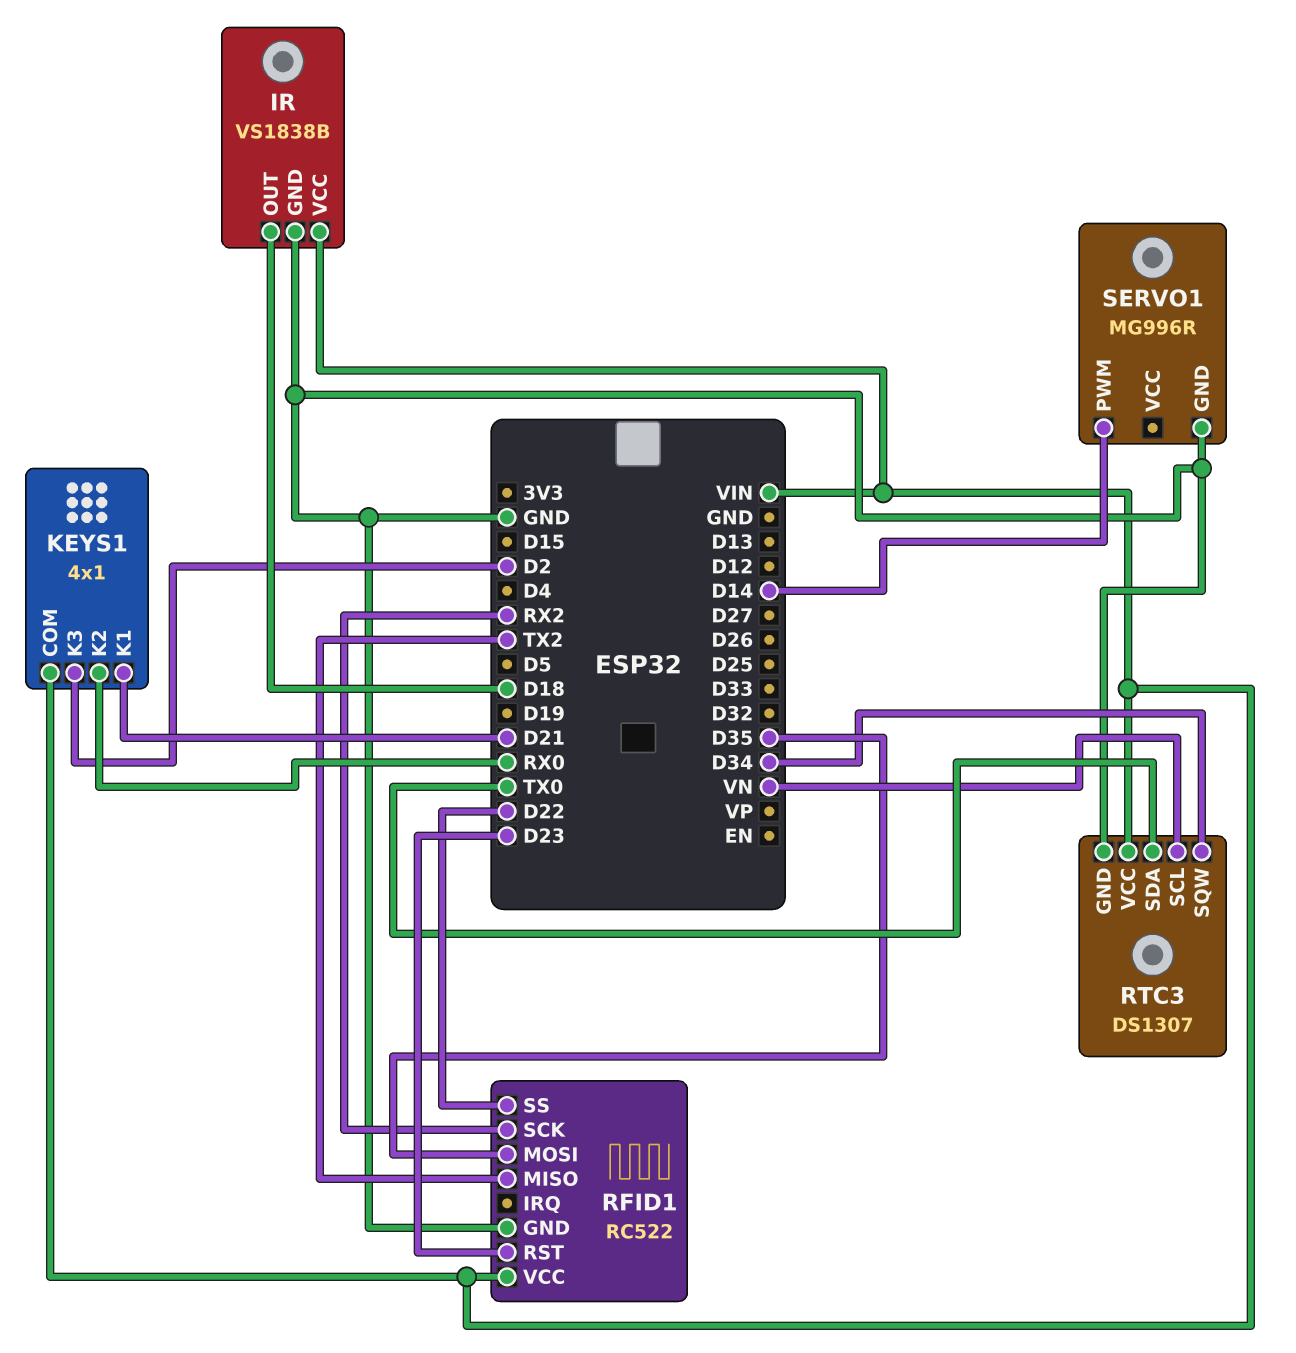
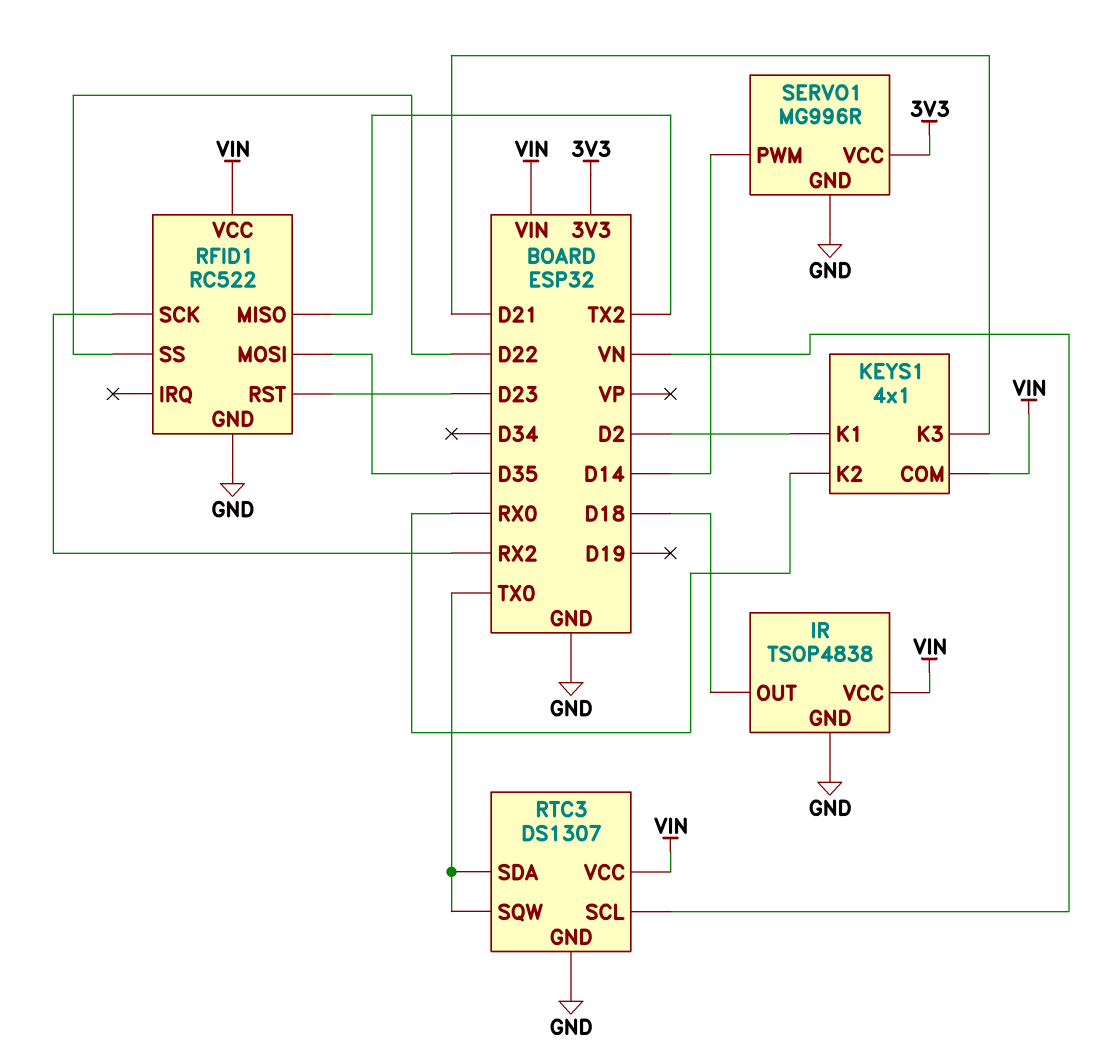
IR: VS1838B -> TSOP4838
KEYS1 pin K1: D21 -> D2
KEYS1 pin K3: D2 -> D21
RTC3 pin SQW: D34 -> TX0
SERVO1 pin VCC: none -> 3V3

